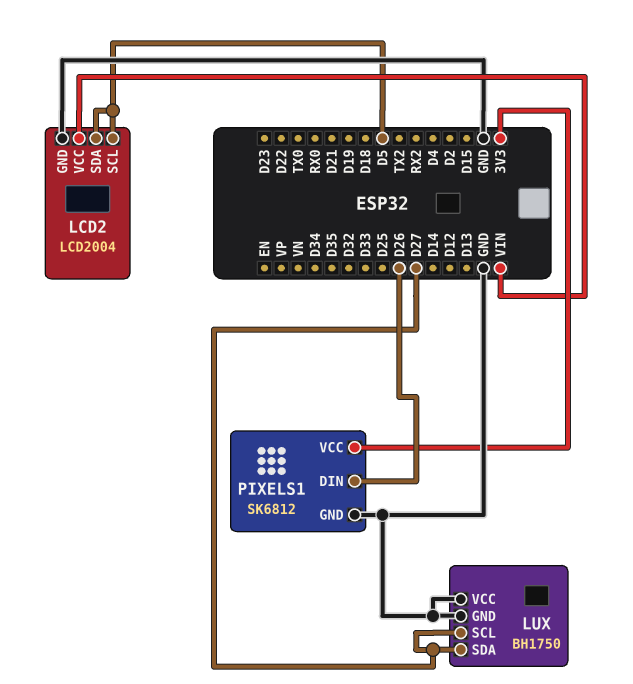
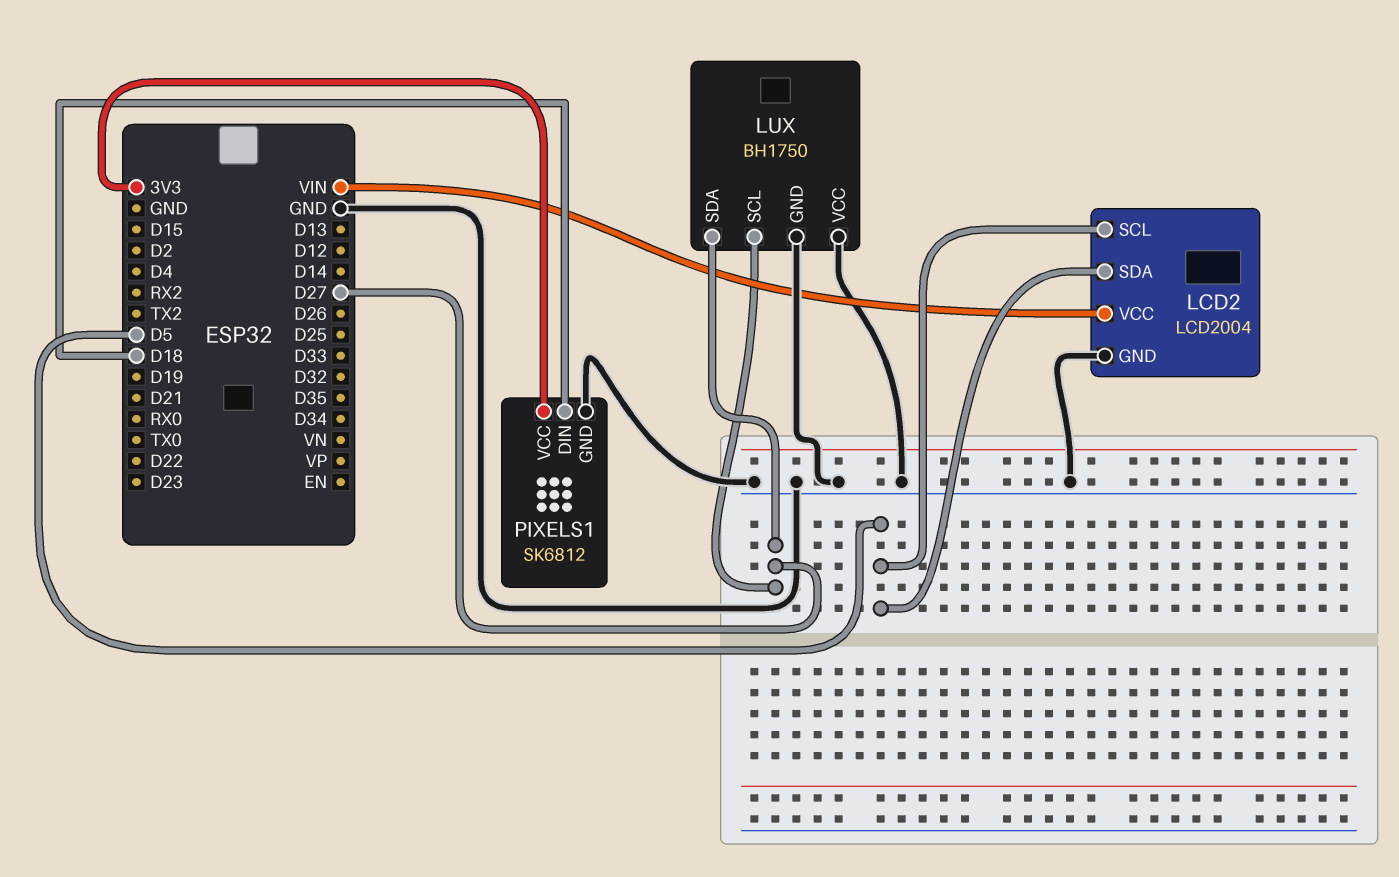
PIXELS1 pin DIN: D26 -> D18

